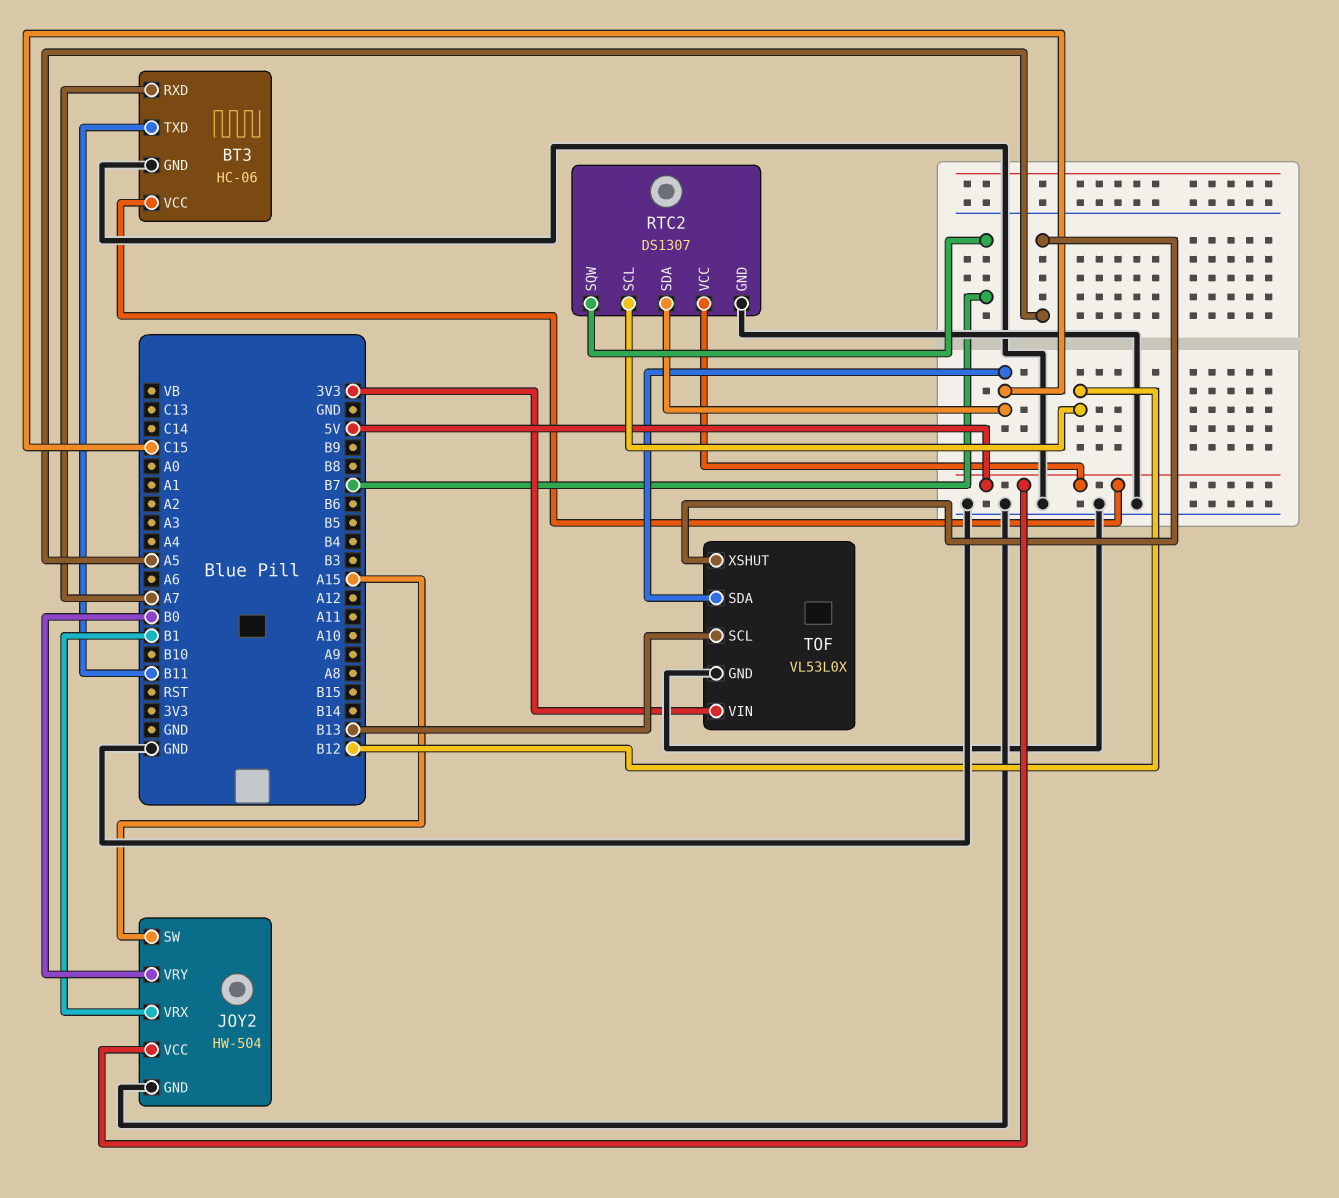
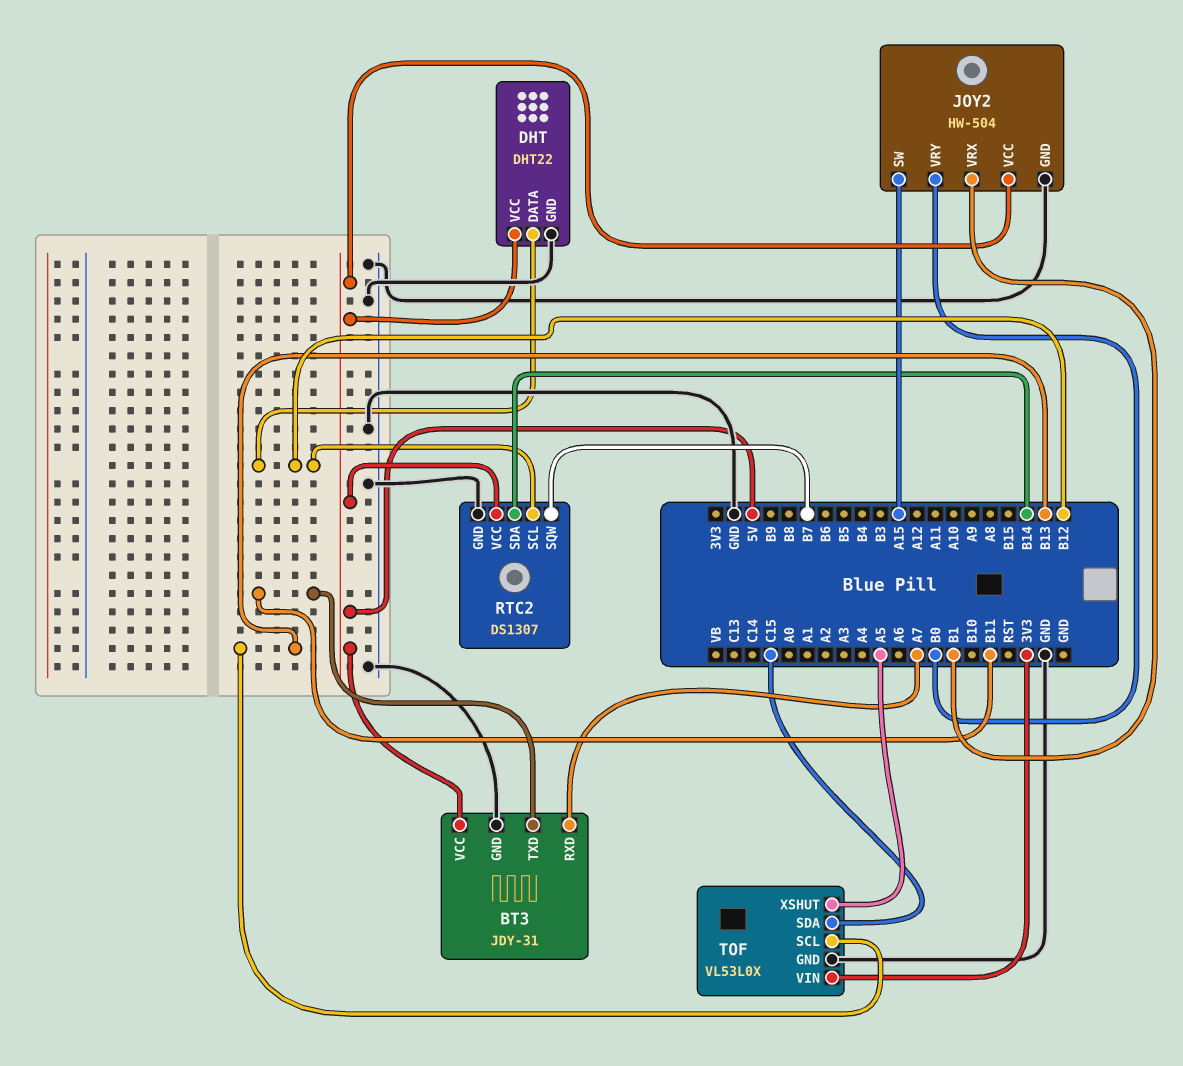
BT3: HC-06 -> JDY-31
DHT: none -> DHT22
DHT pin DATA: none -> B12
DHT pin GND: none -> GND
DHT pin VCC: none -> 5V
RTC2 pin SDA: C15 -> B14

